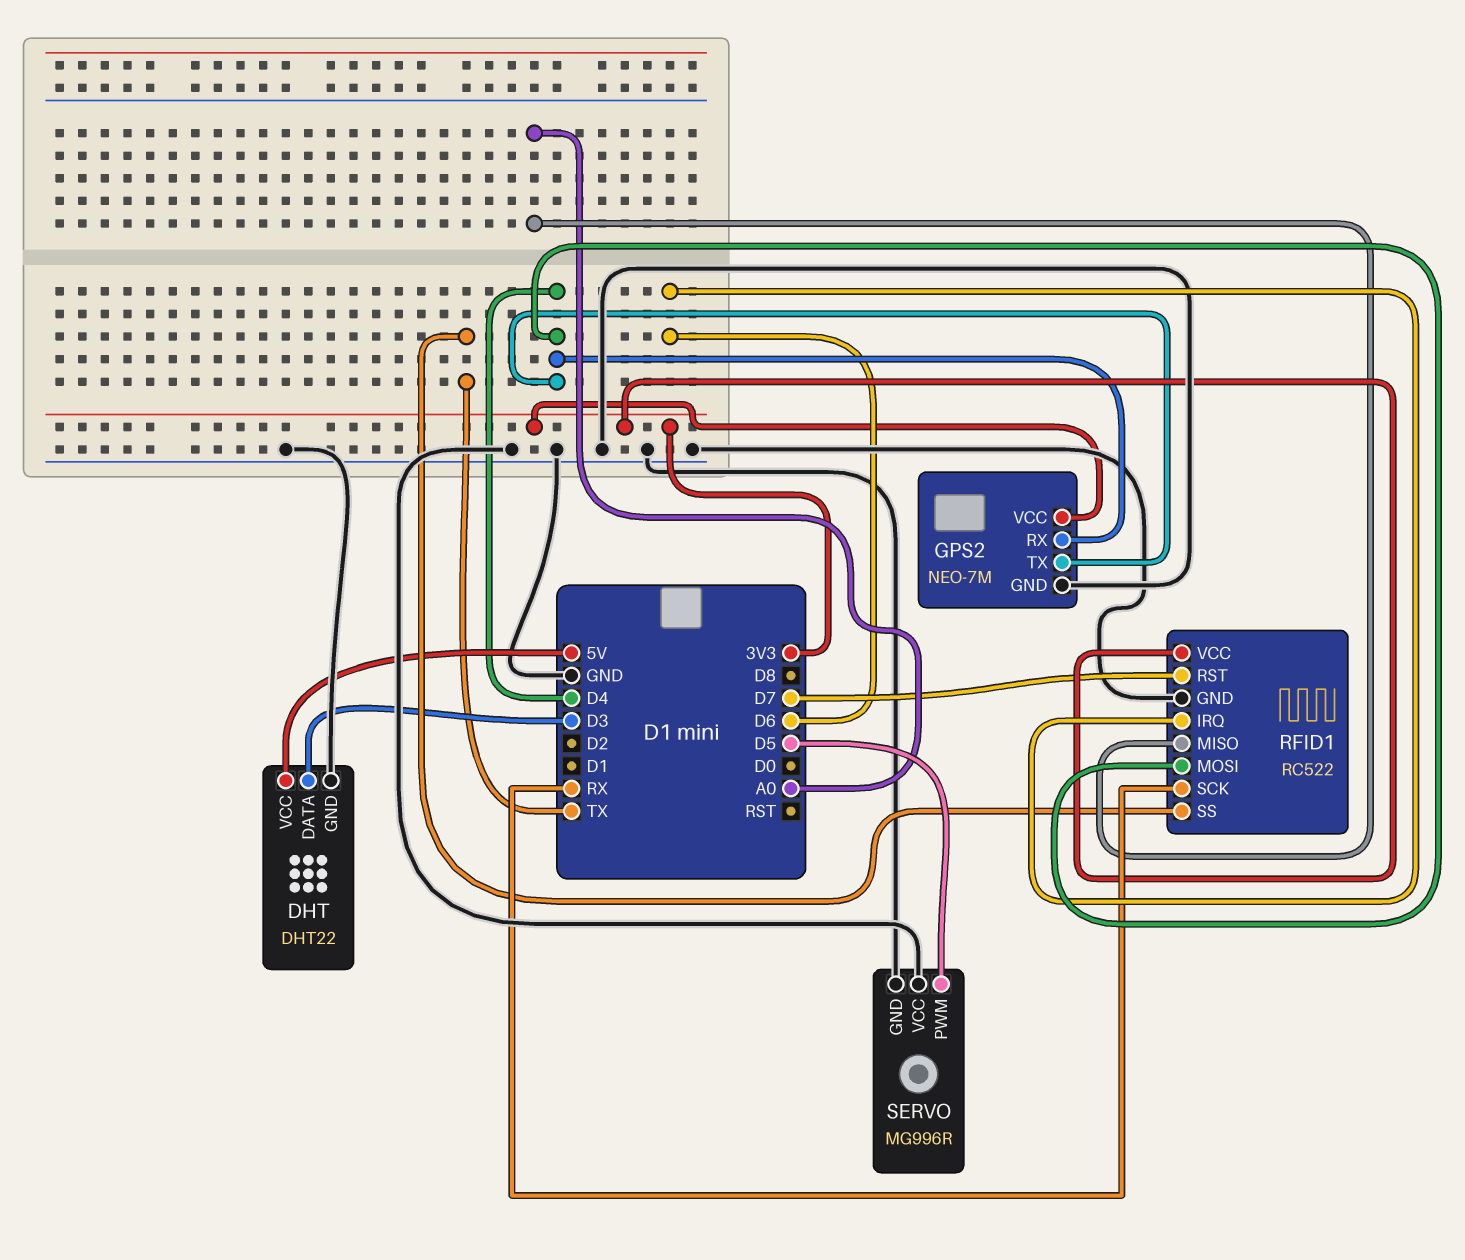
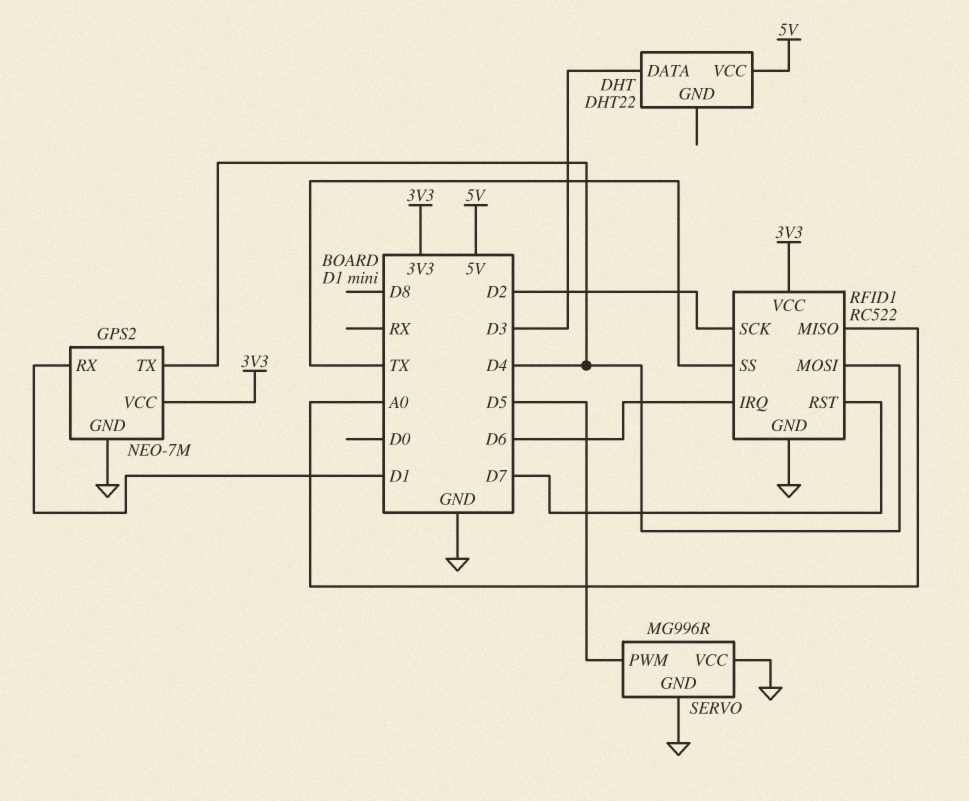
DHT pin GND: GND -> none
GPS2 pin RX: D4 -> D1
RFID1 pin SCK: RX -> D2

